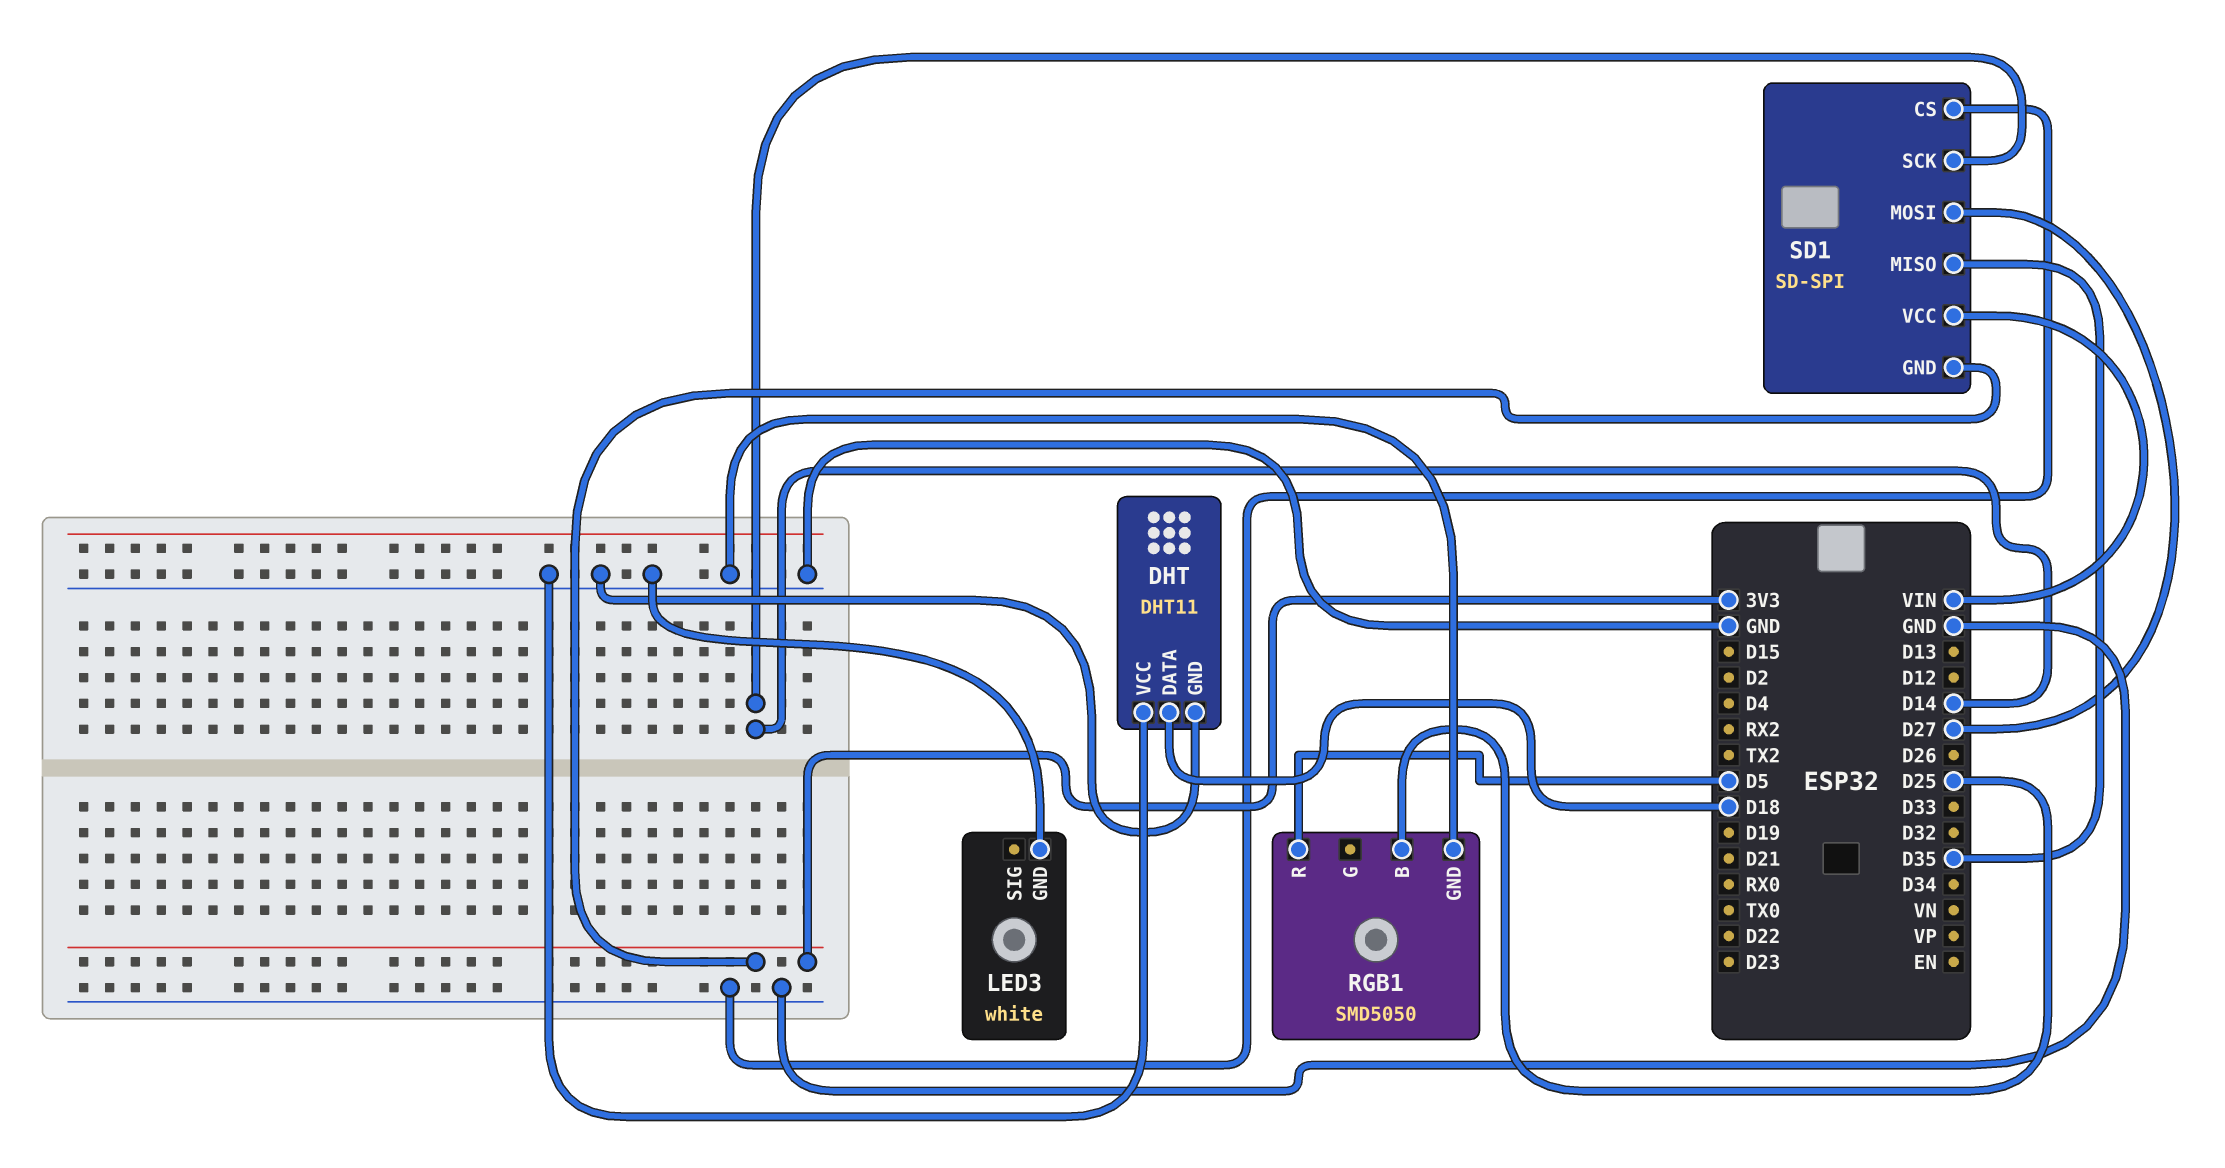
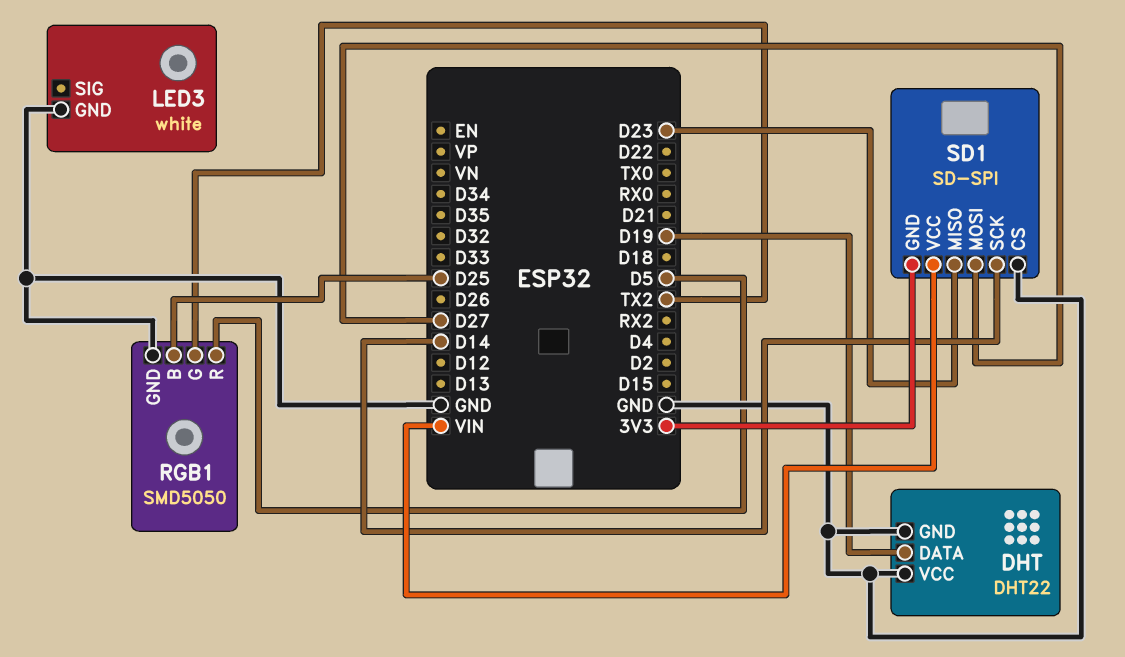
DHT: DHT11 -> DHT22
DHT pin DATA: D18 -> D19
RGB1 pin G: none -> TX2
SD1 pin MISO: D35 -> D23

